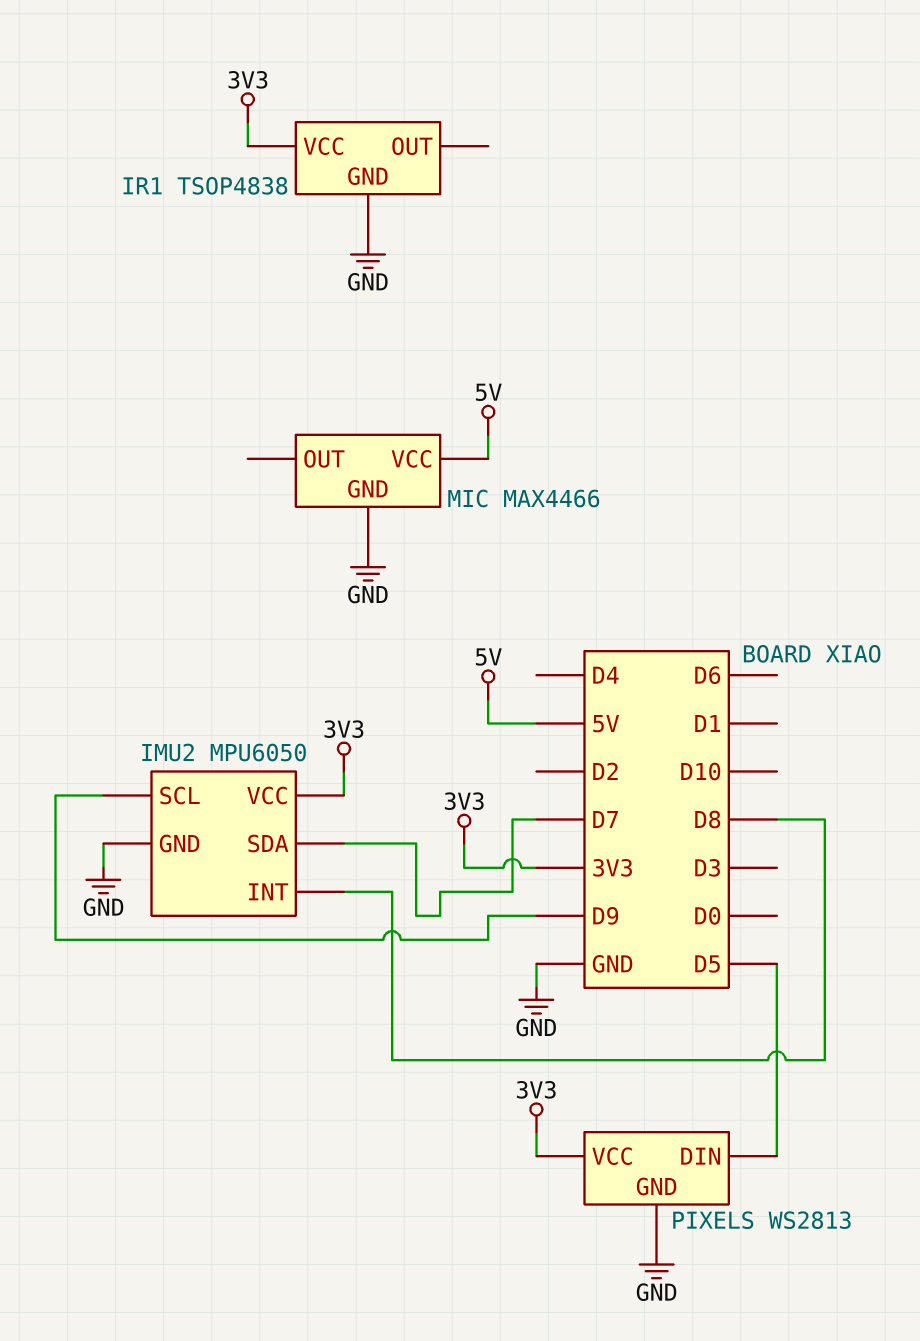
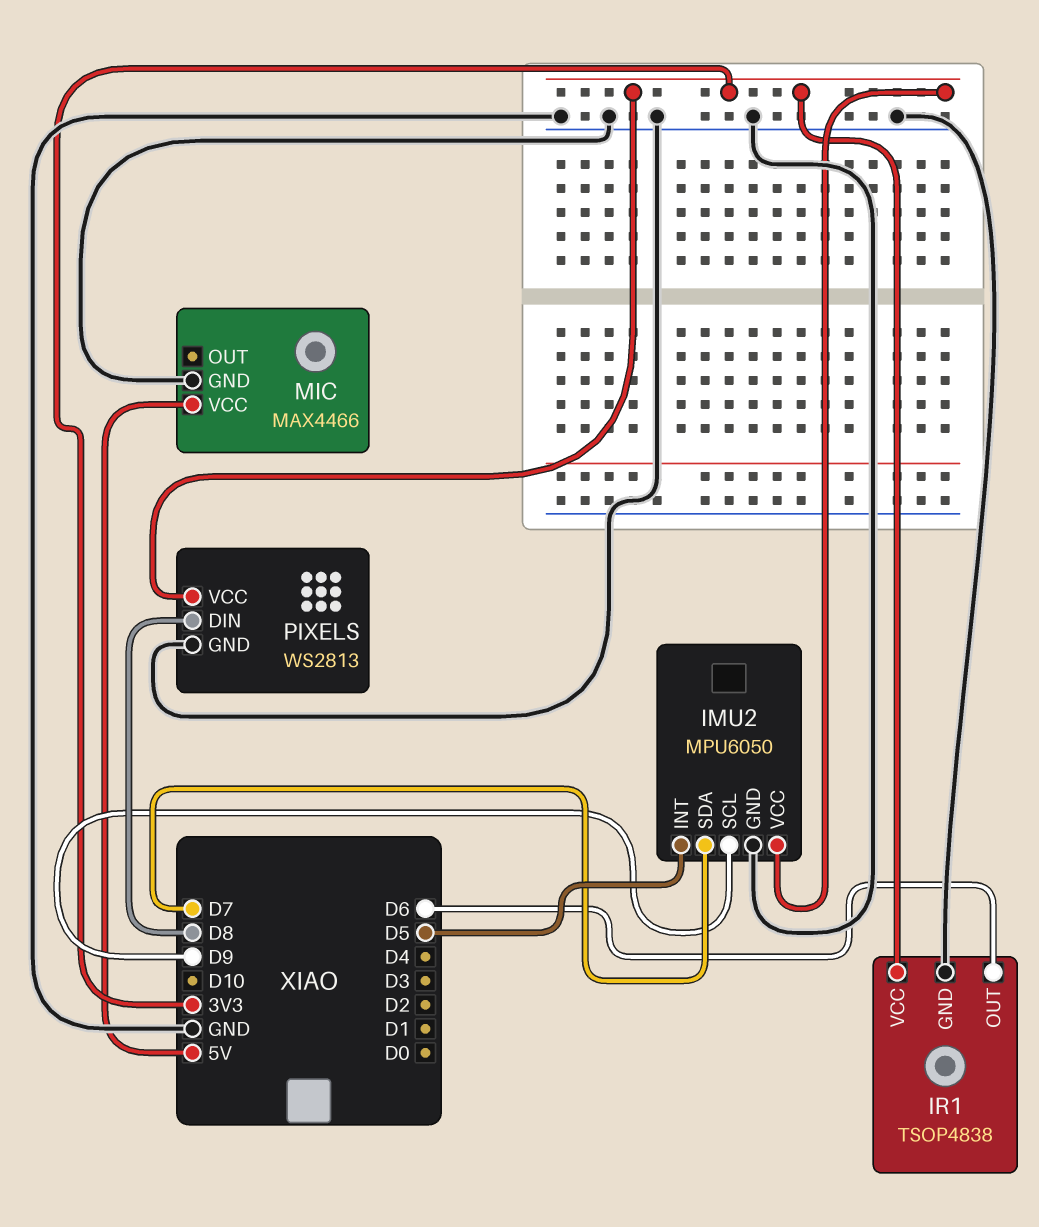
IMU2 pin INT: D8 -> D5
IR1 pin OUT: none -> D6
PIXELS pin DIN: D5 -> D8

